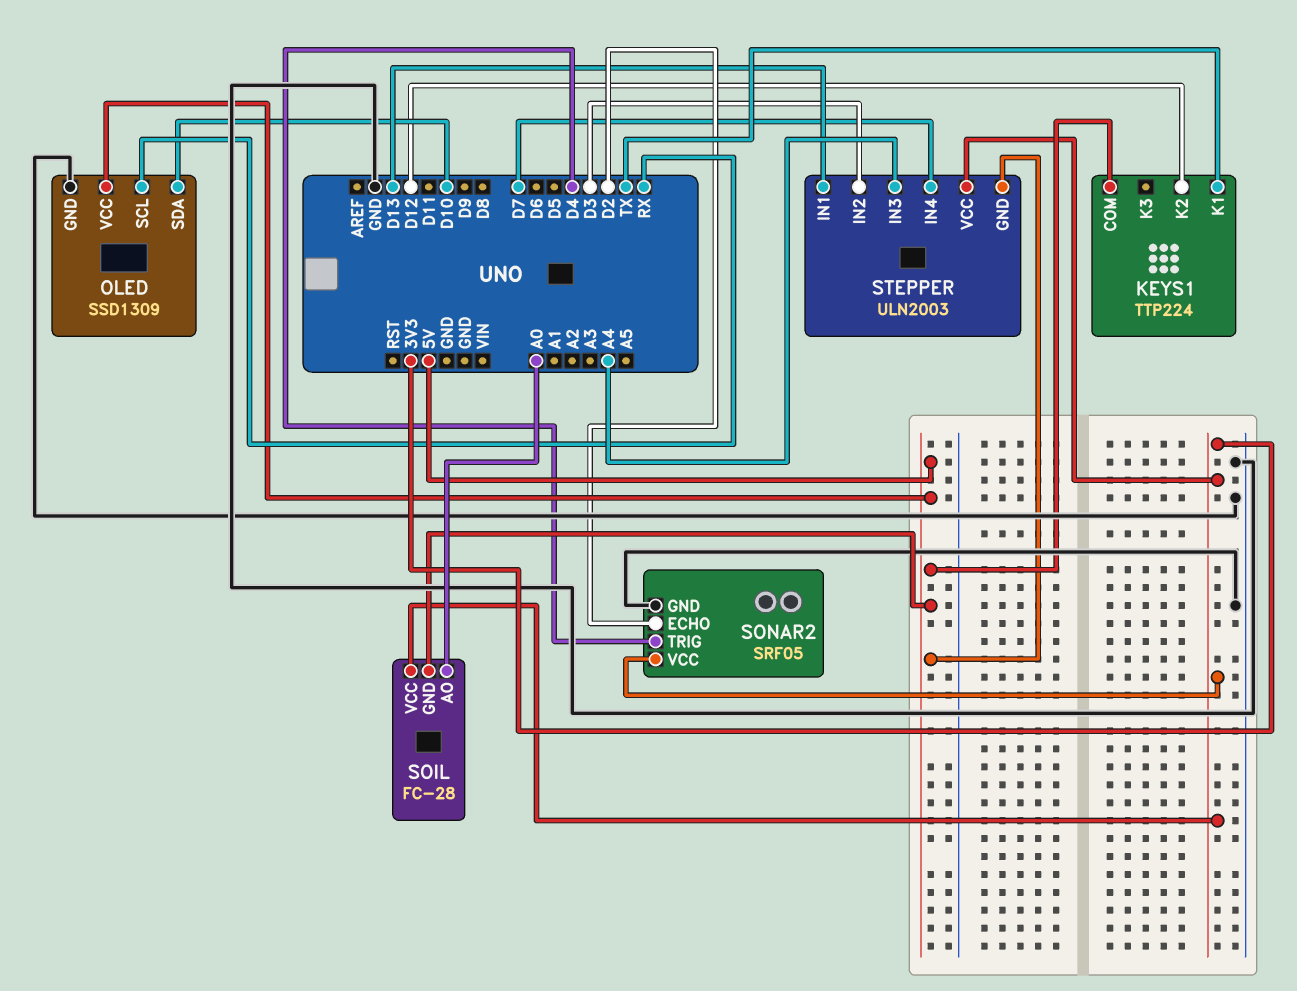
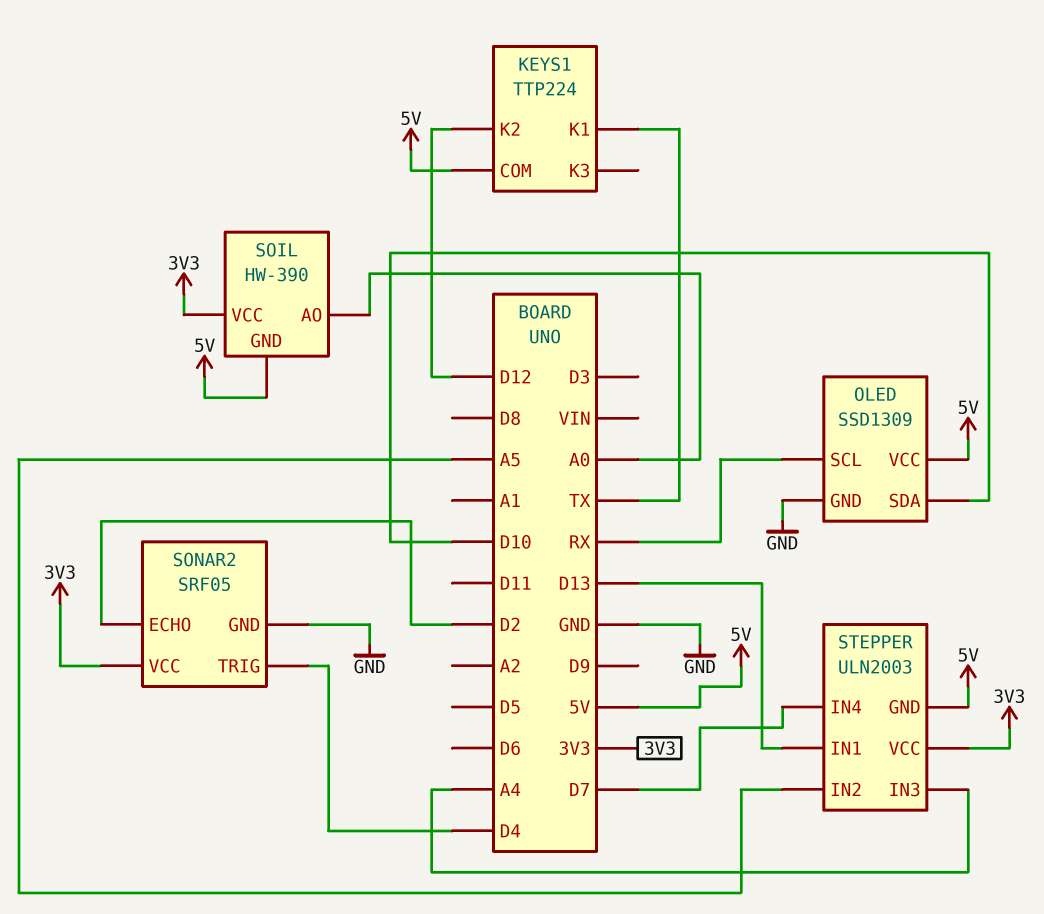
SOIL: FC-28 -> HW-390
STEPPER pin IN2: D3 -> A5

